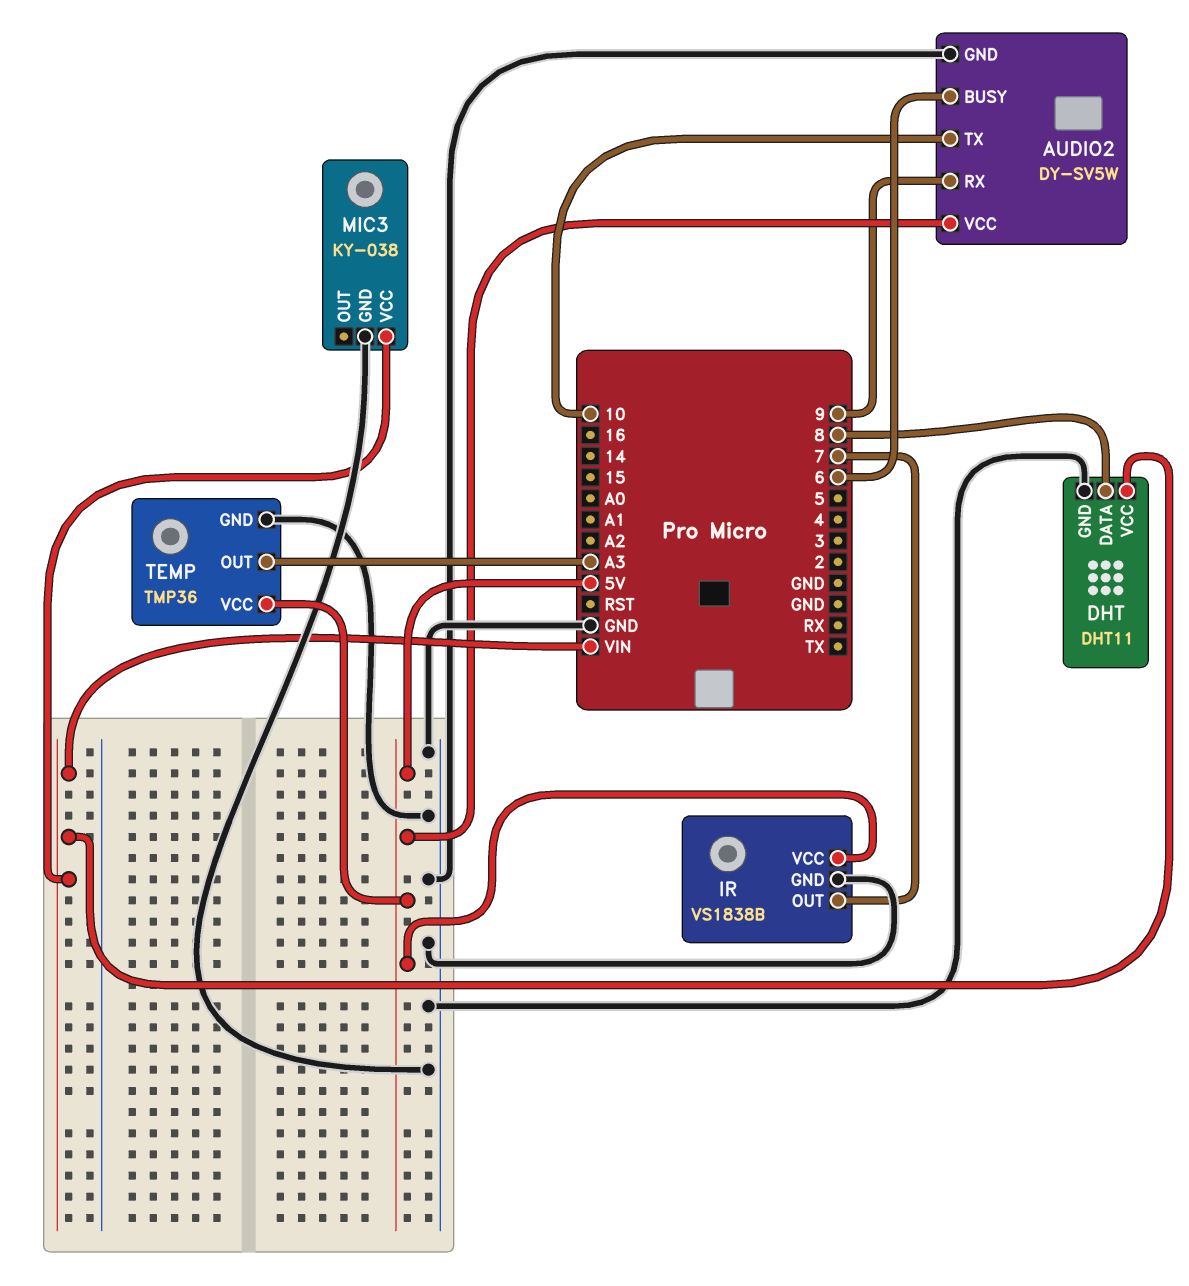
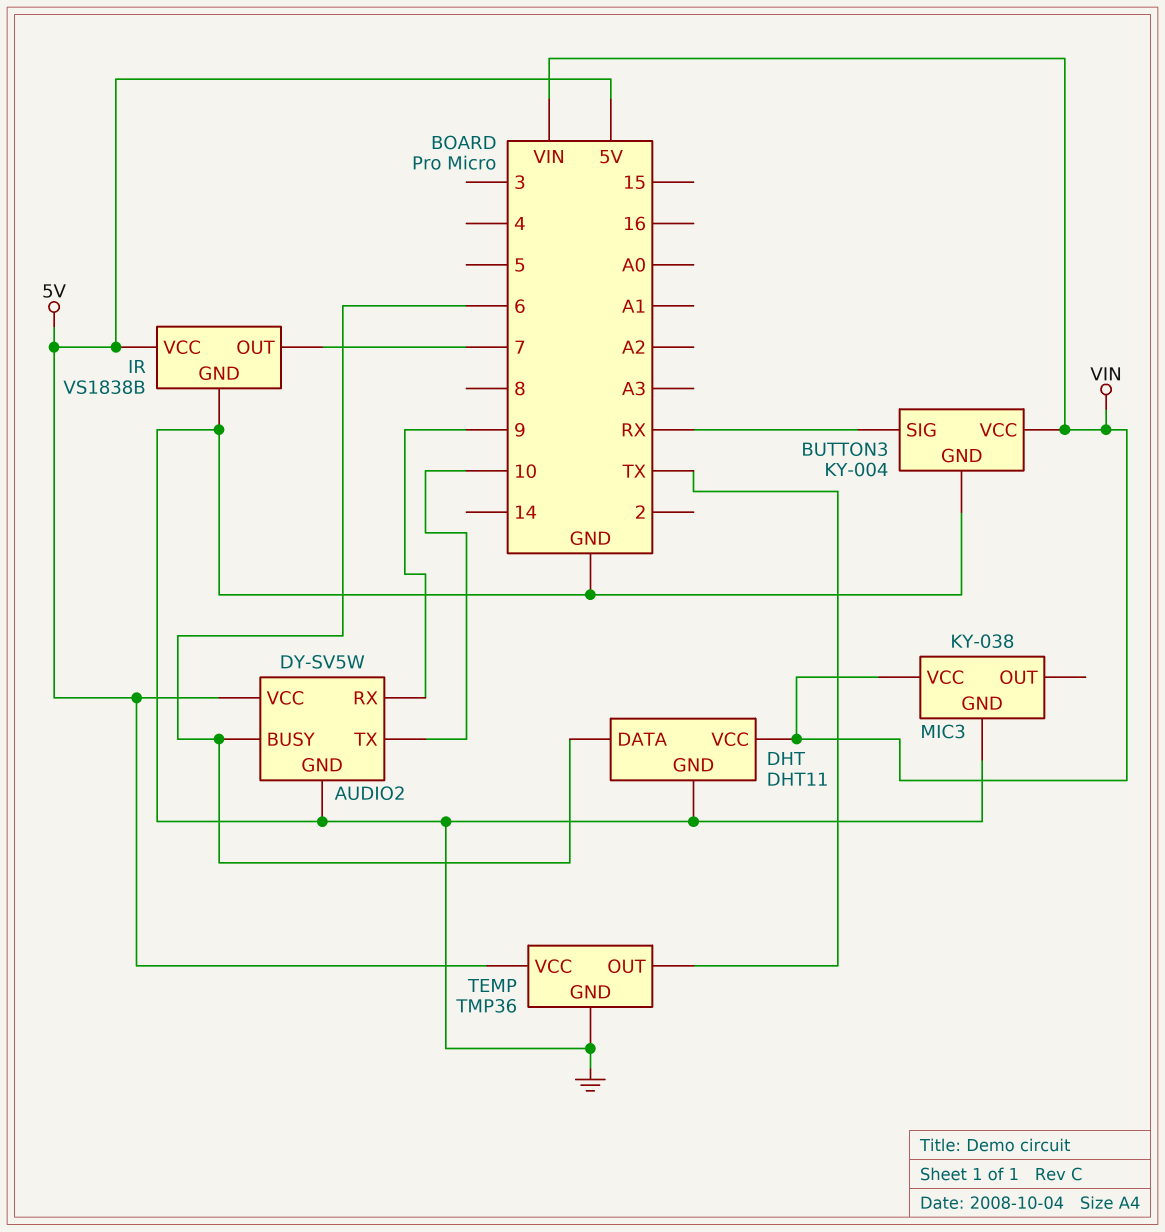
BUTTON3: none -> KY-004
BUTTON3 pin GND: none -> GND
BUTTON3 pin SIG: none -> RX
BUTTON3 pin VCC: none -> VIN
DHT pin DATA: 8 -> 6
TEMP pin OUT: A3 -> TX

